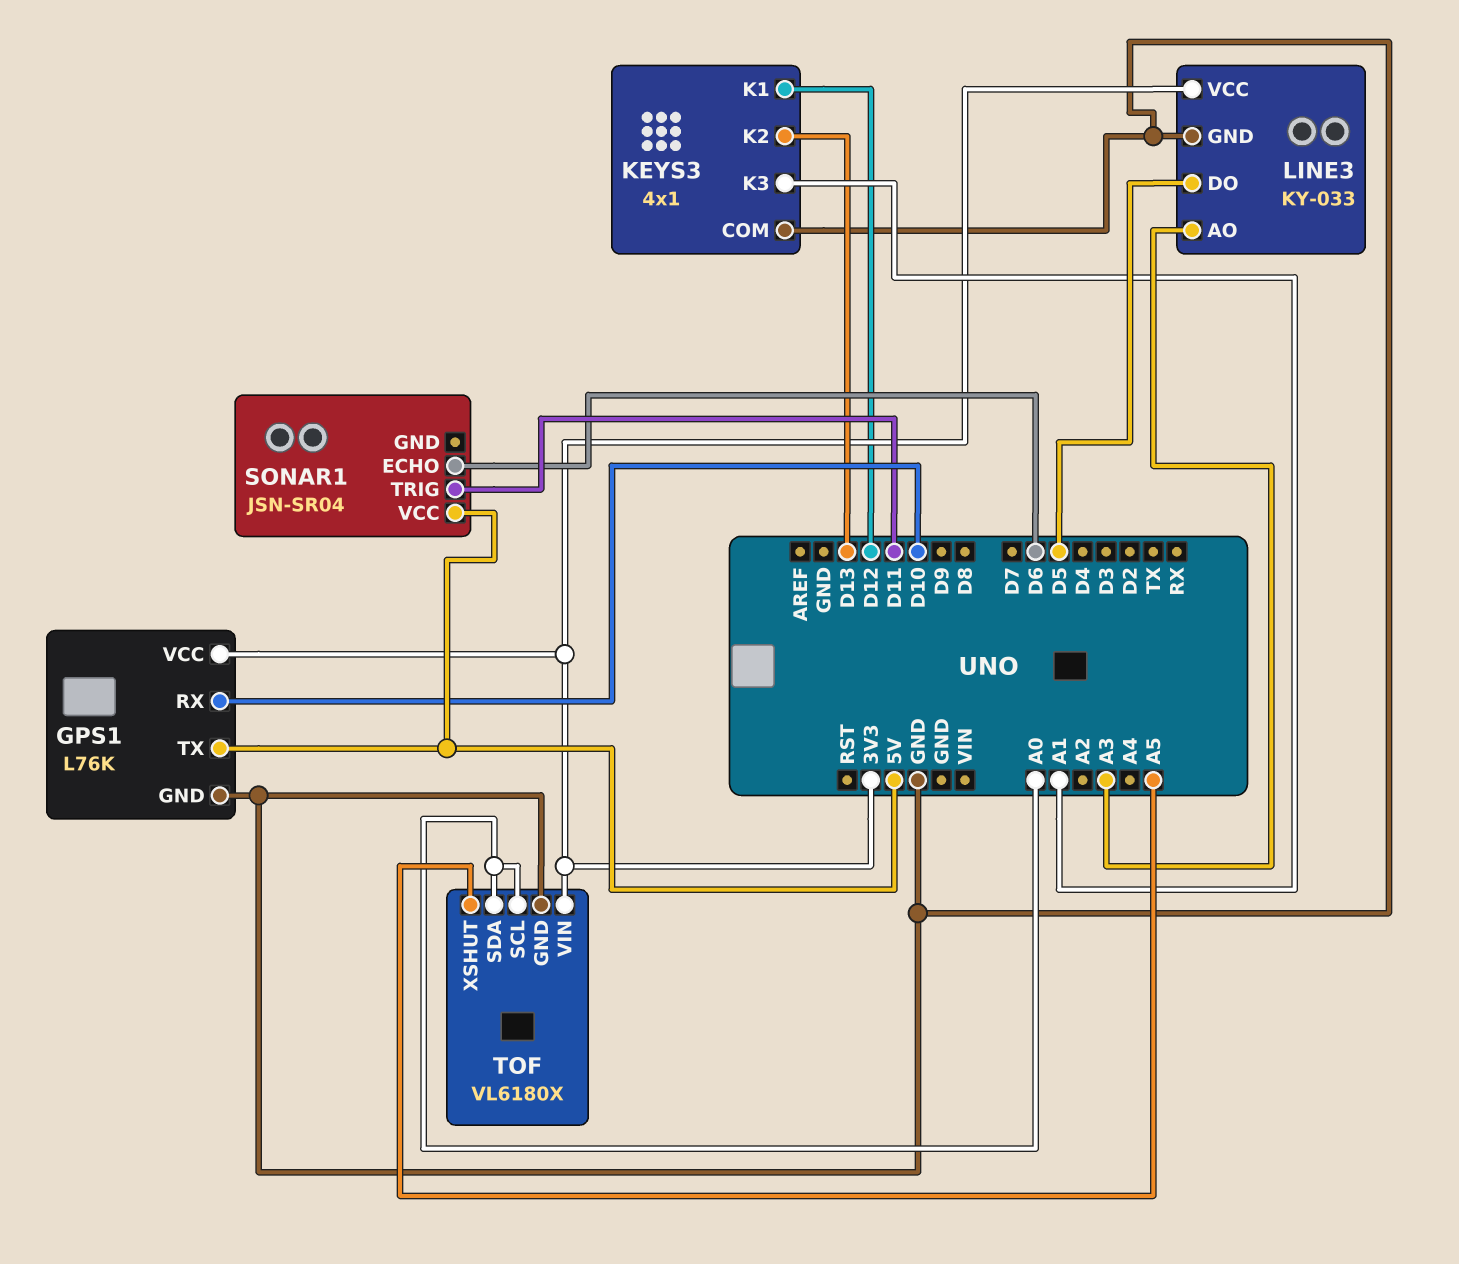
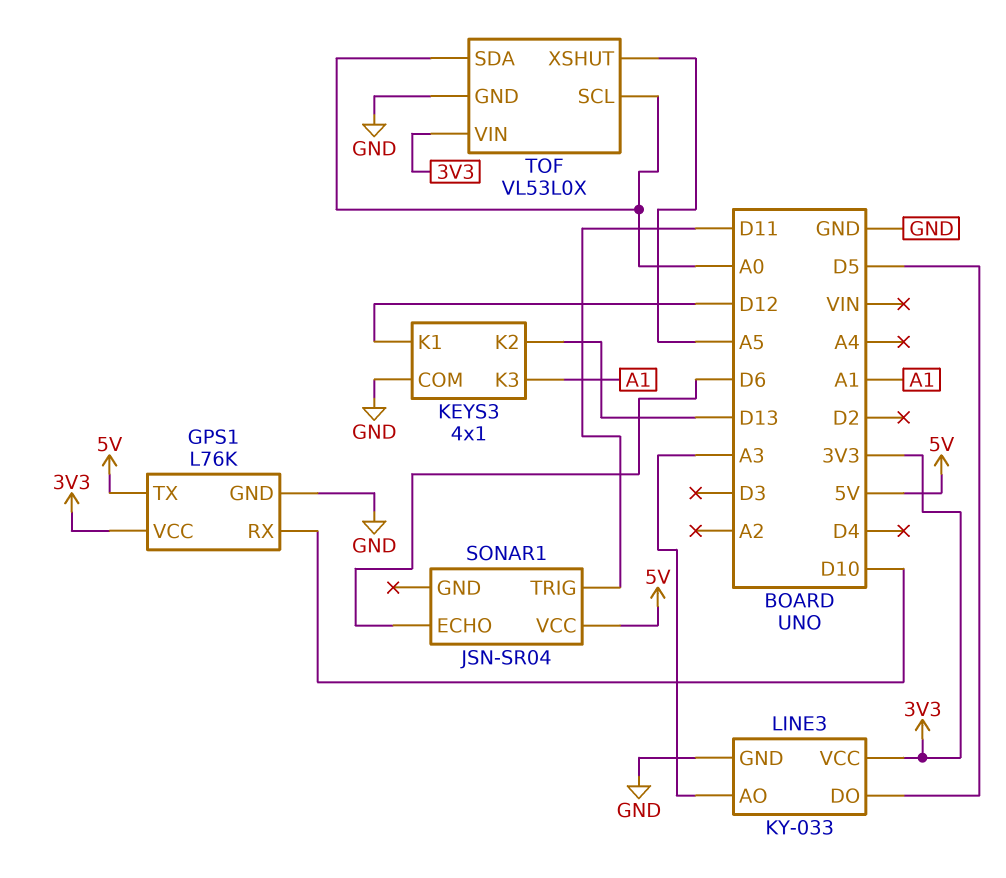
TOF: VL6180X -> VL53L0X

